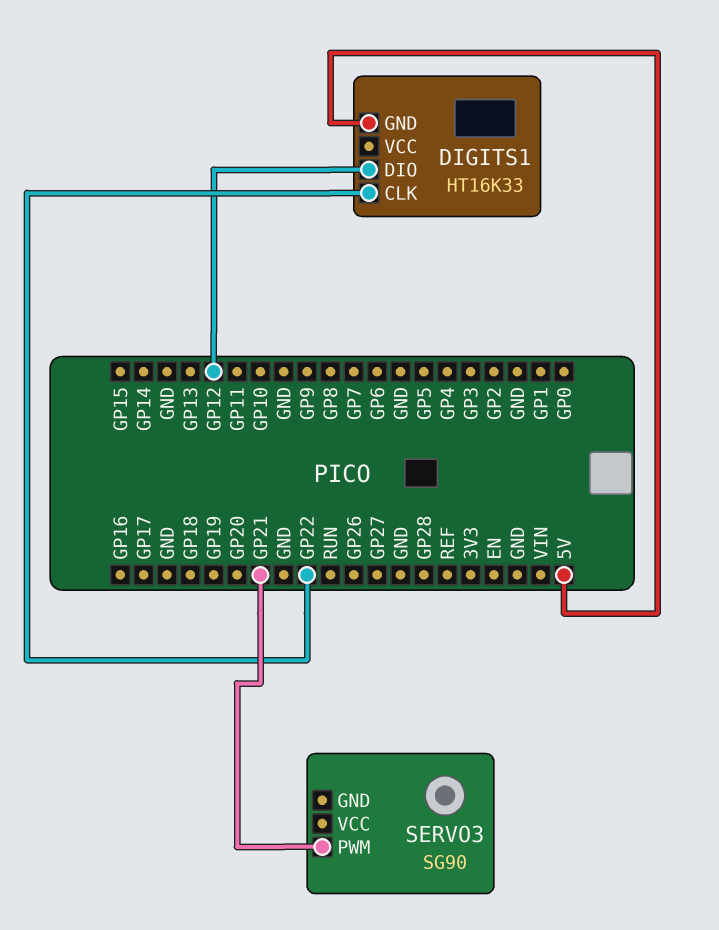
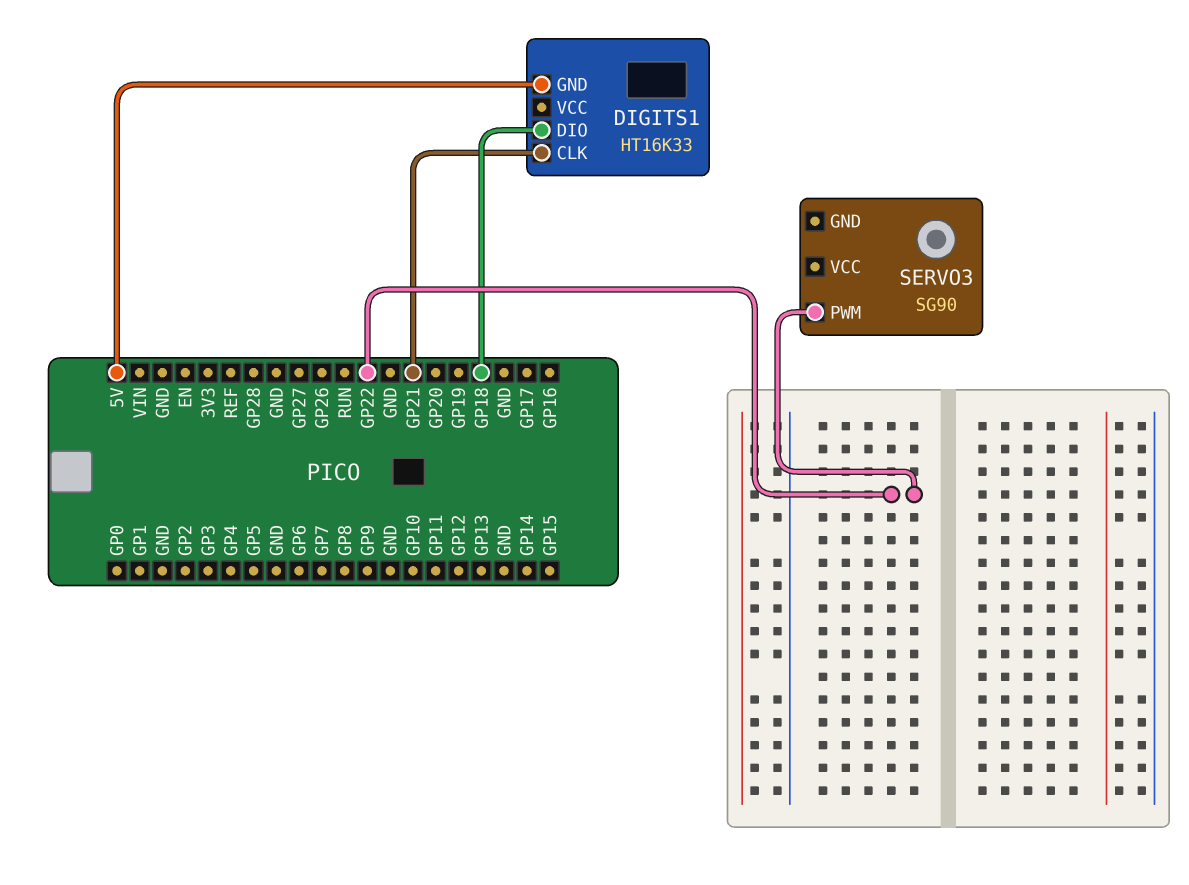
DIGITS1 pin CLK: GP22 -> GP21
DIGITS1 pin DIO: GP12 -> GP18
SERVO3 pin PWM: GP21 -> GP22

